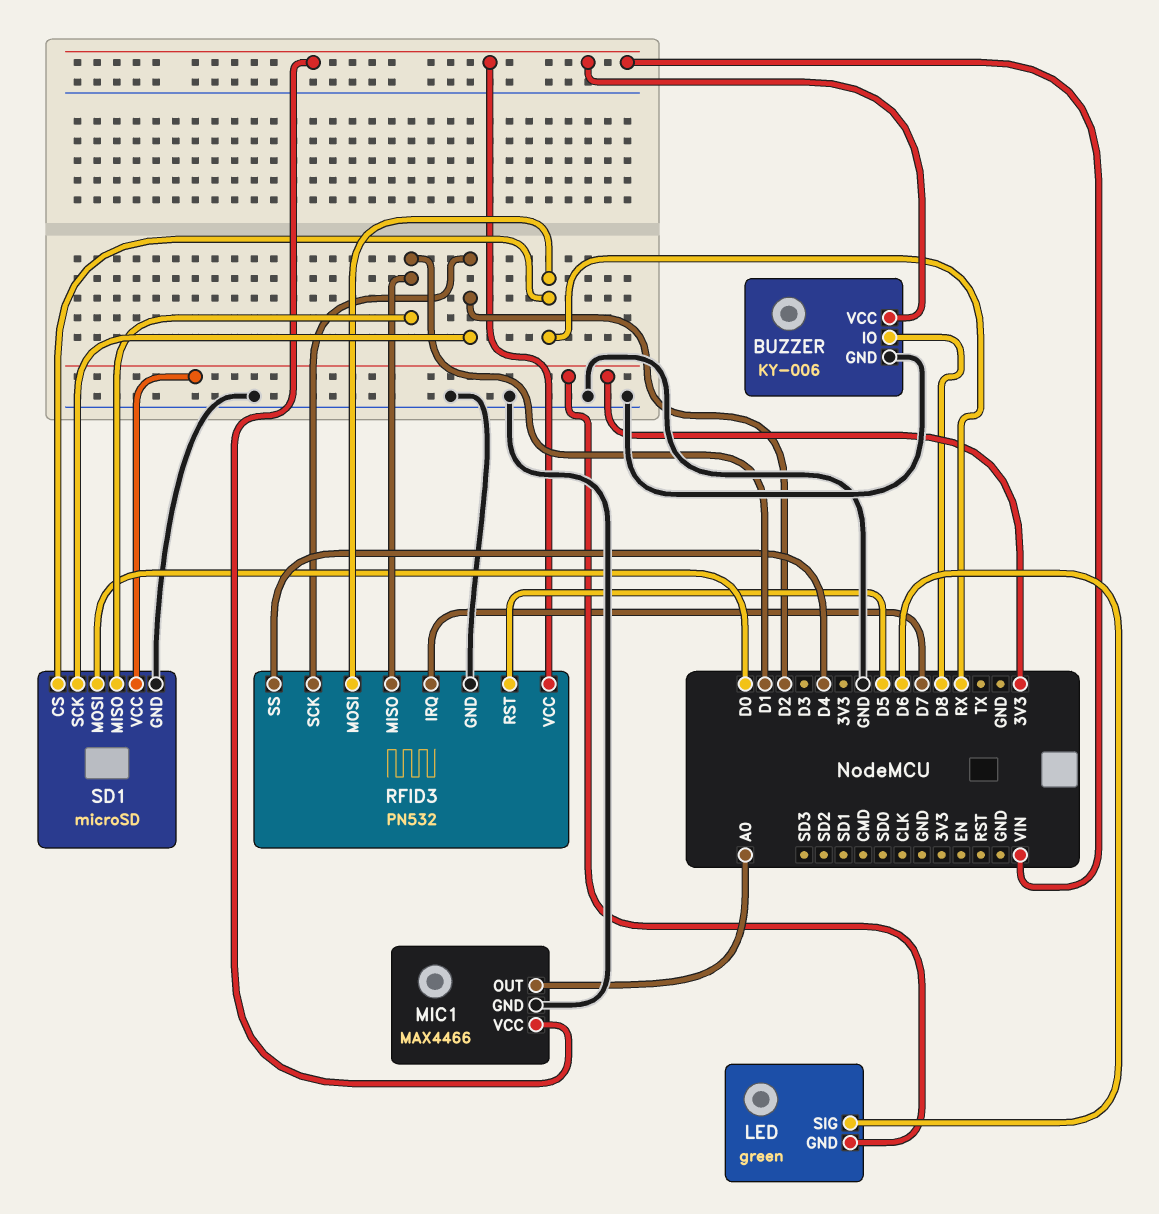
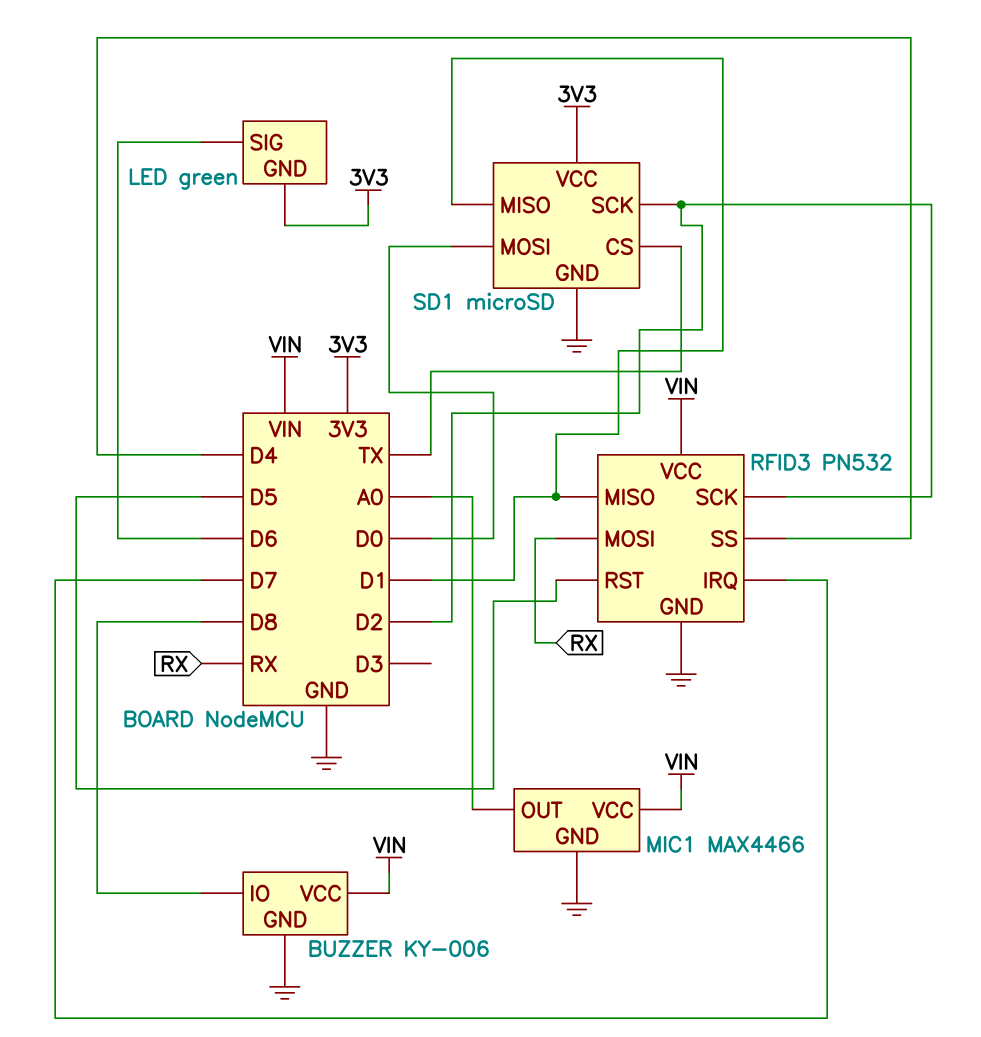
SD1 pin CS: RX -> TX

